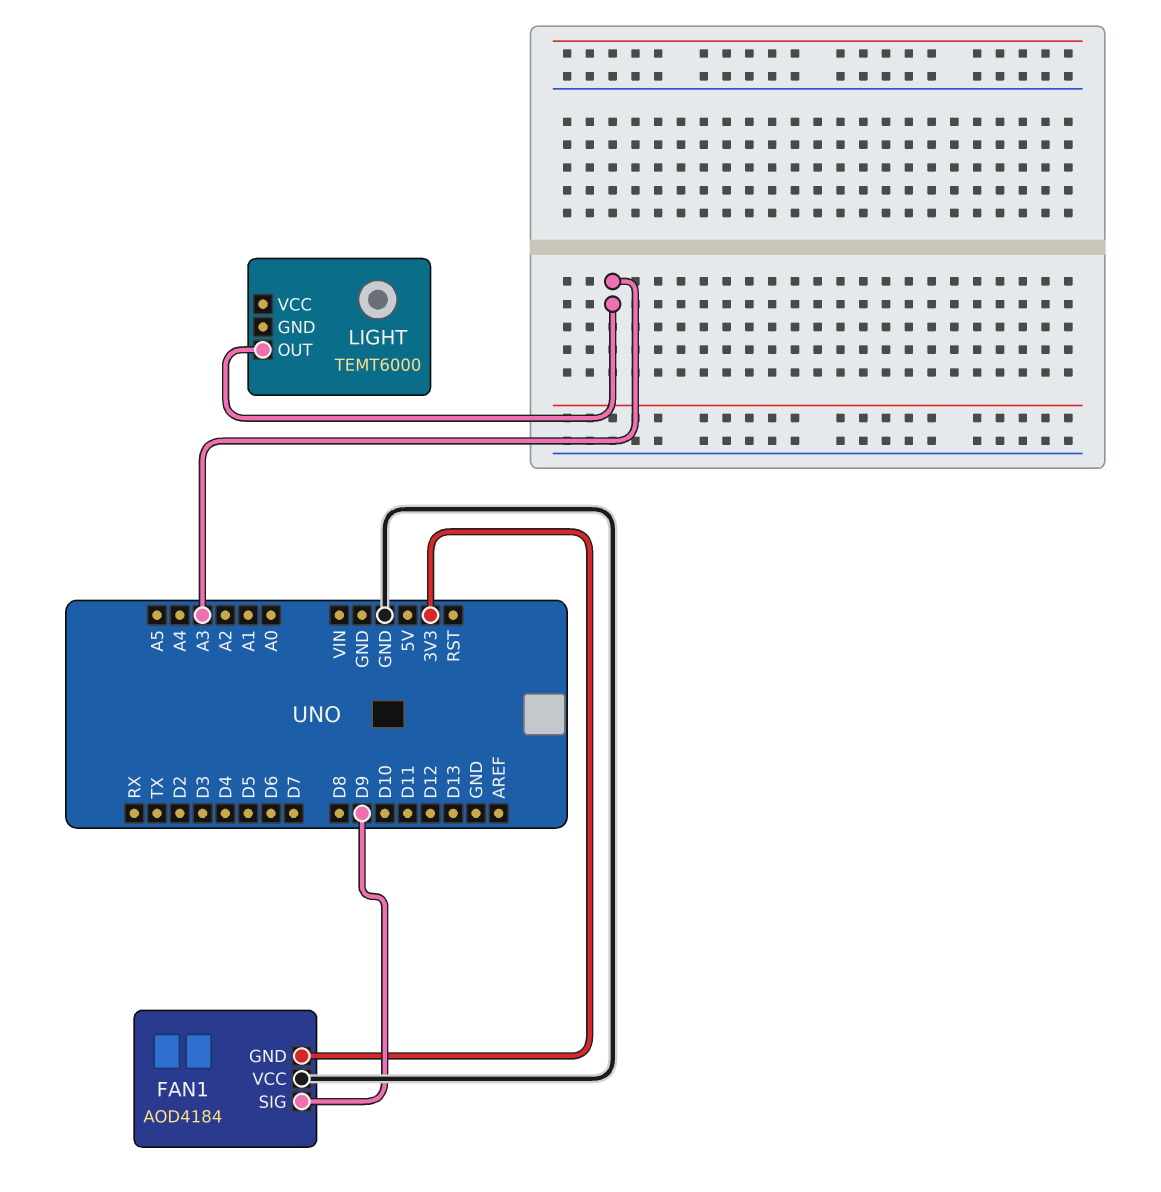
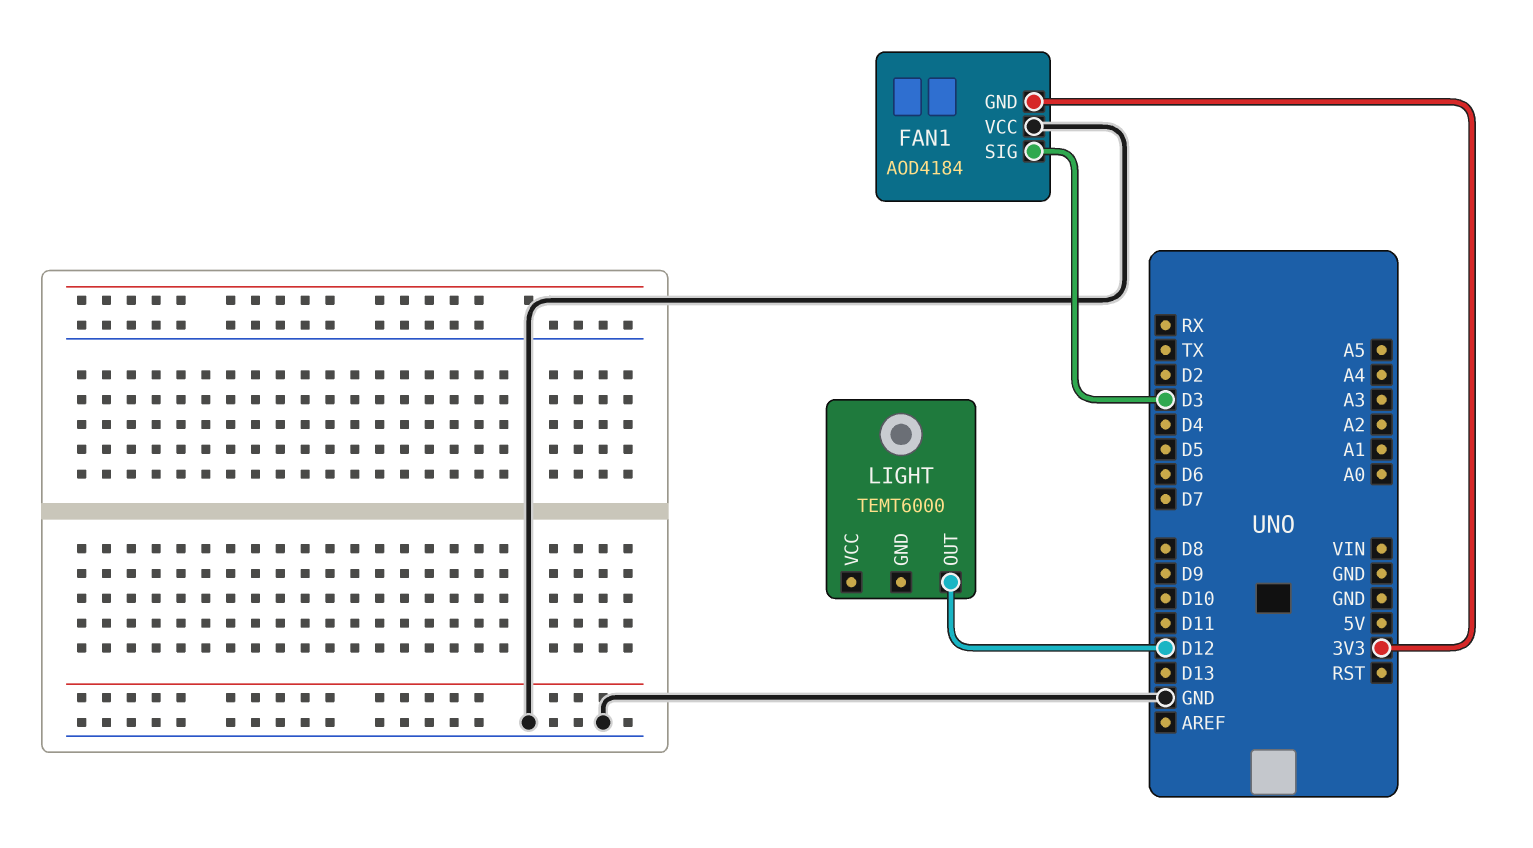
FAN1 pin SIG: D9 -> D3
LIGHT pin OUT: A3 -> D12

